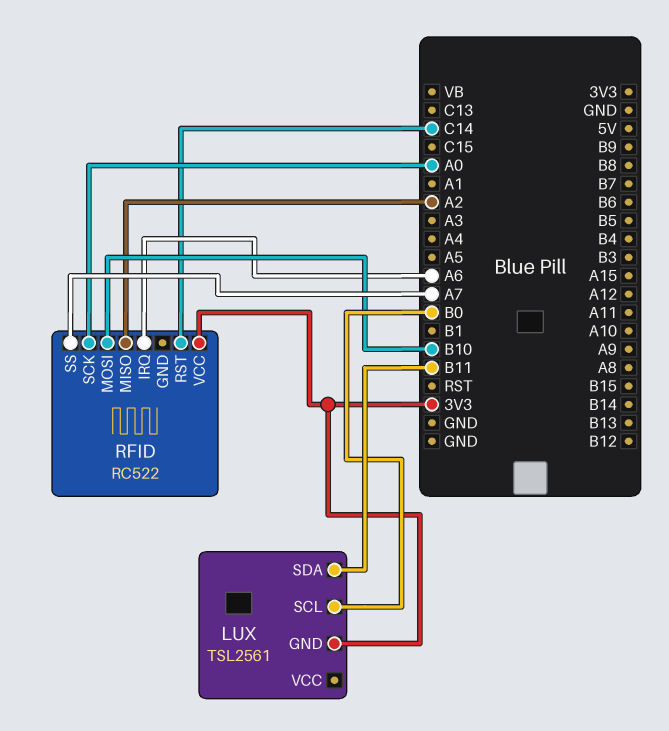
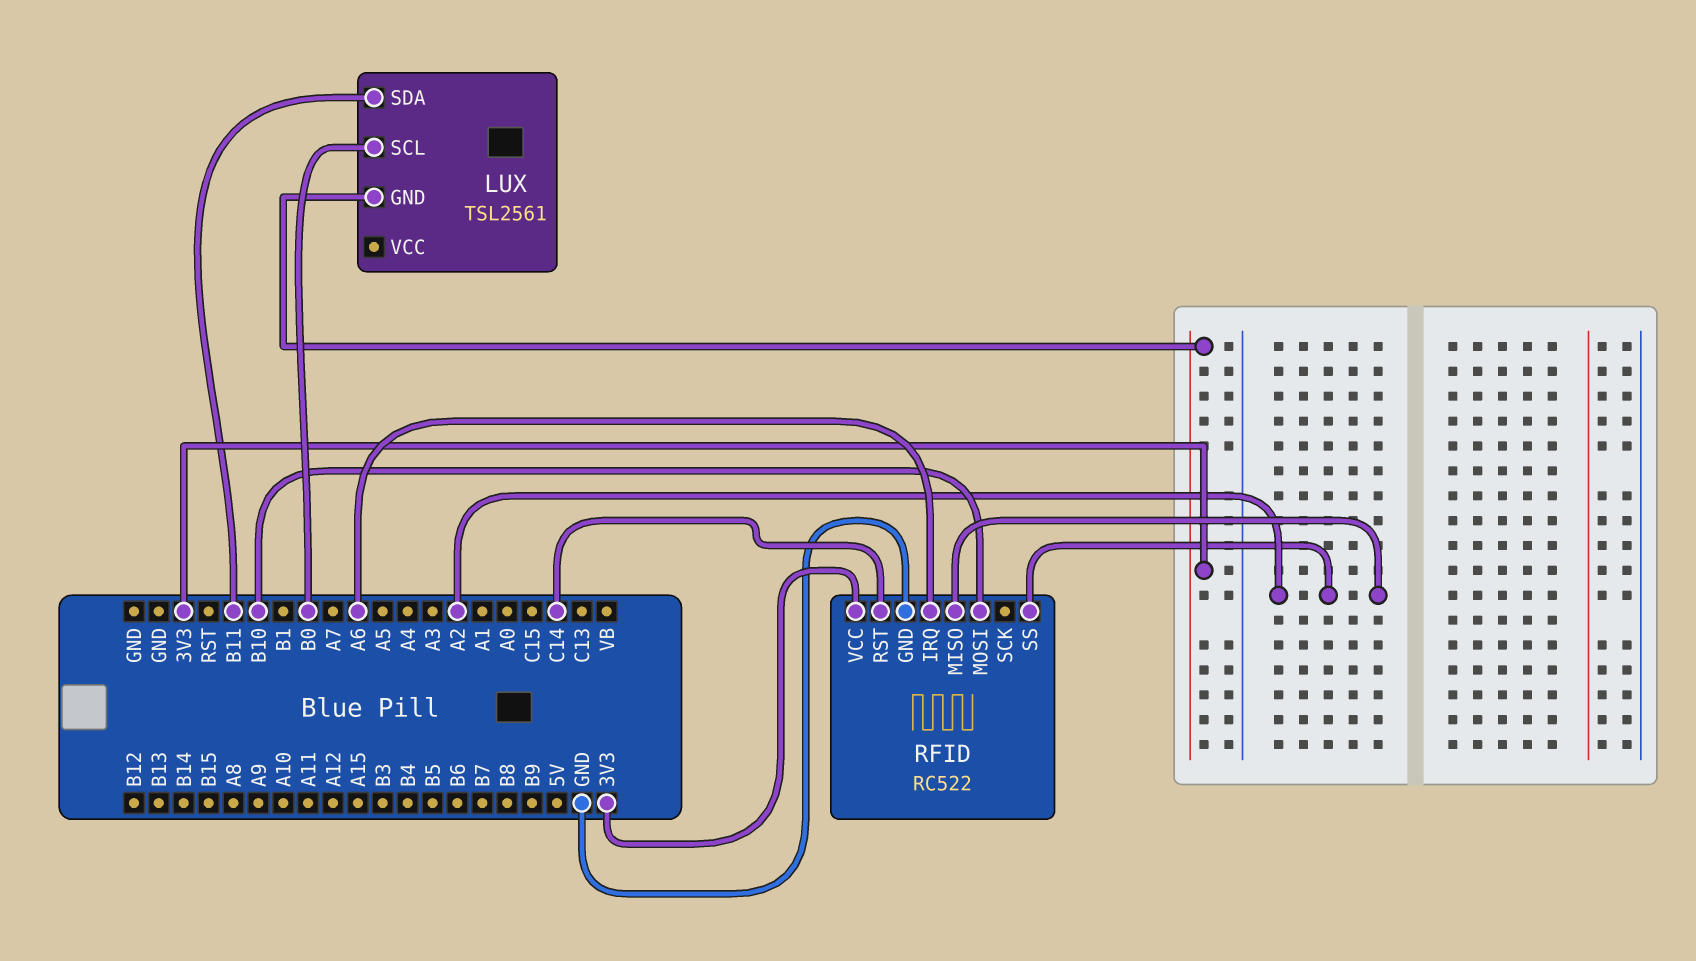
RFID pin GND: none -> GND
RFID pin SCK: A0 -> none
RFID pin SS: A7 -> A2

